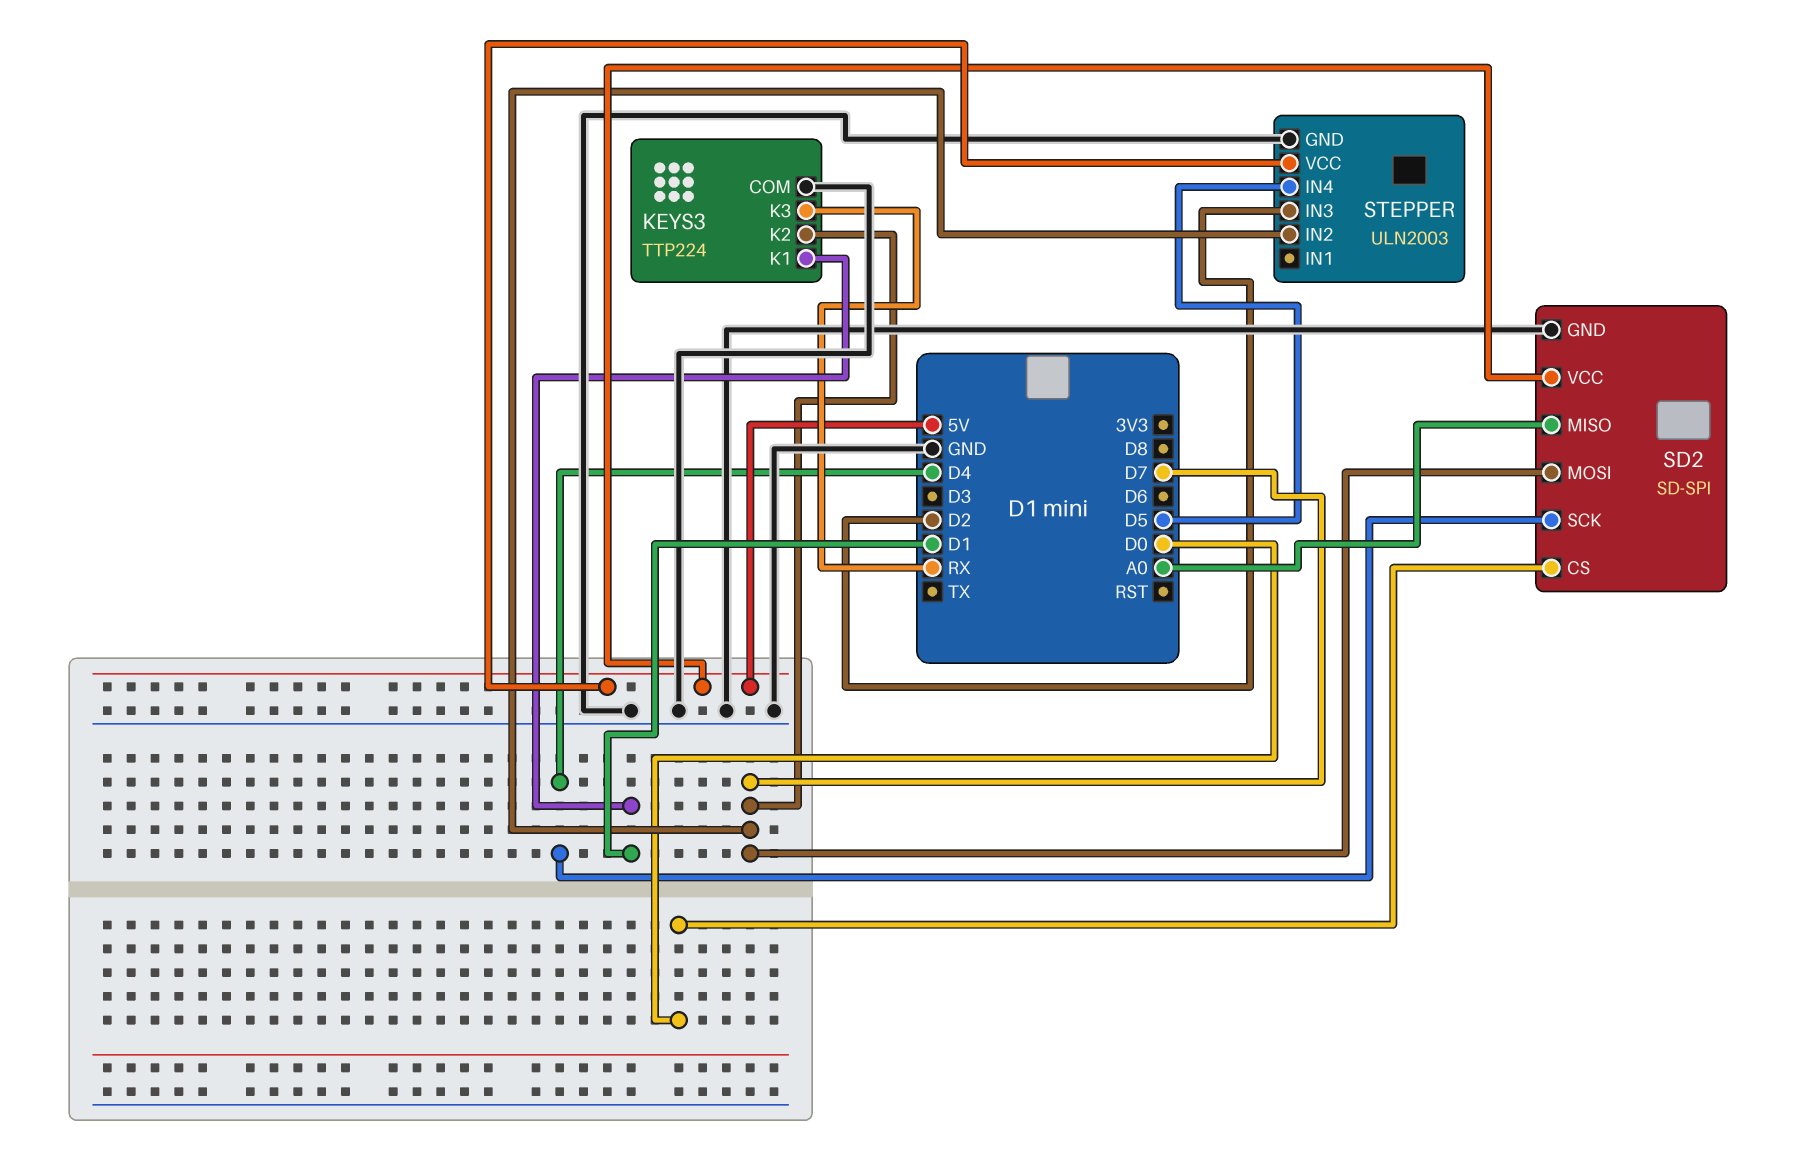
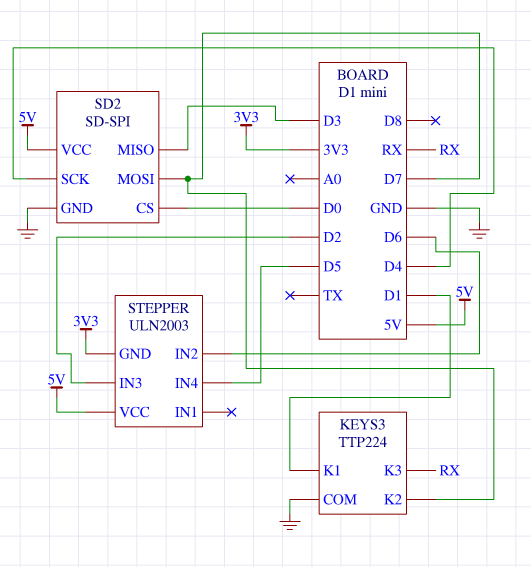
SD2 pin MISO: A0 -> D3
STEPPER pin GND: GND -> 3V3
STEPPER pin IN2: D7 -> D6

